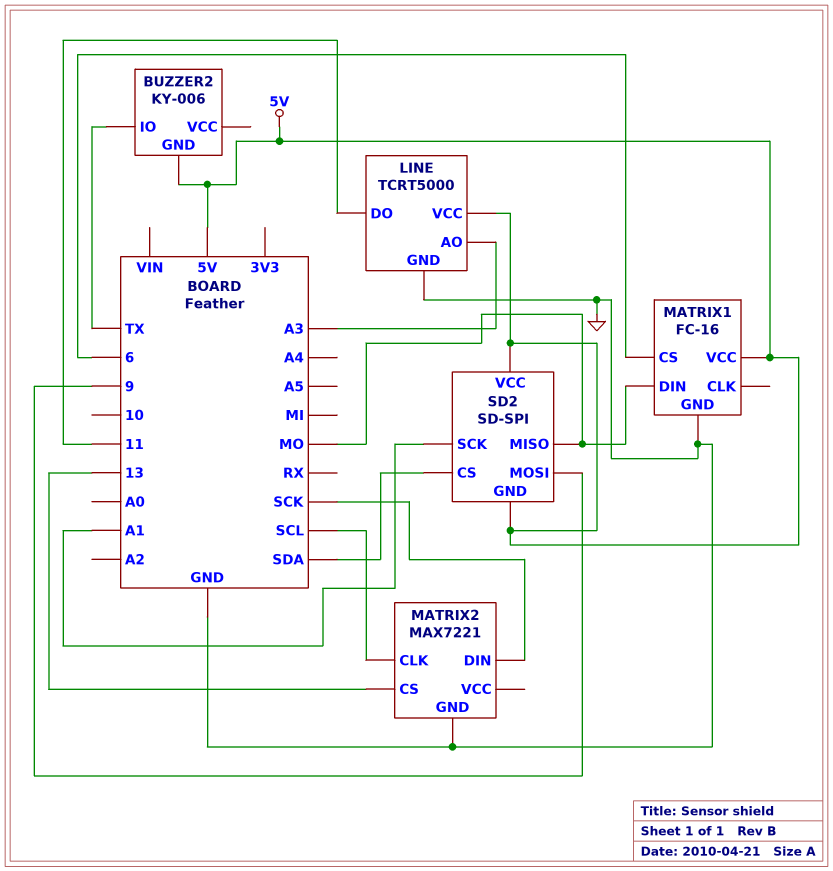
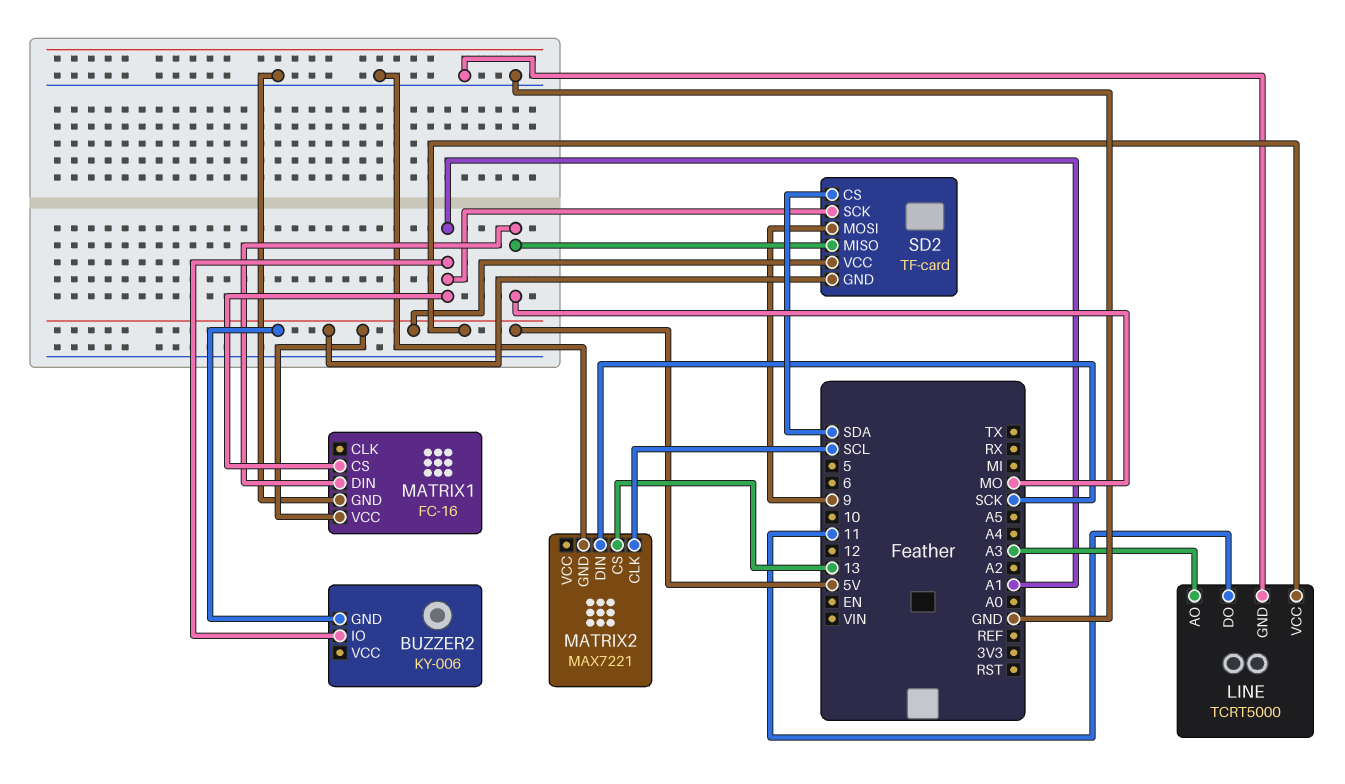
BUZZER2 pin IO: TX -> A1
MATRIX1 pin CS: 6 -> A1
SD2: SD-SPI -> TF-card

